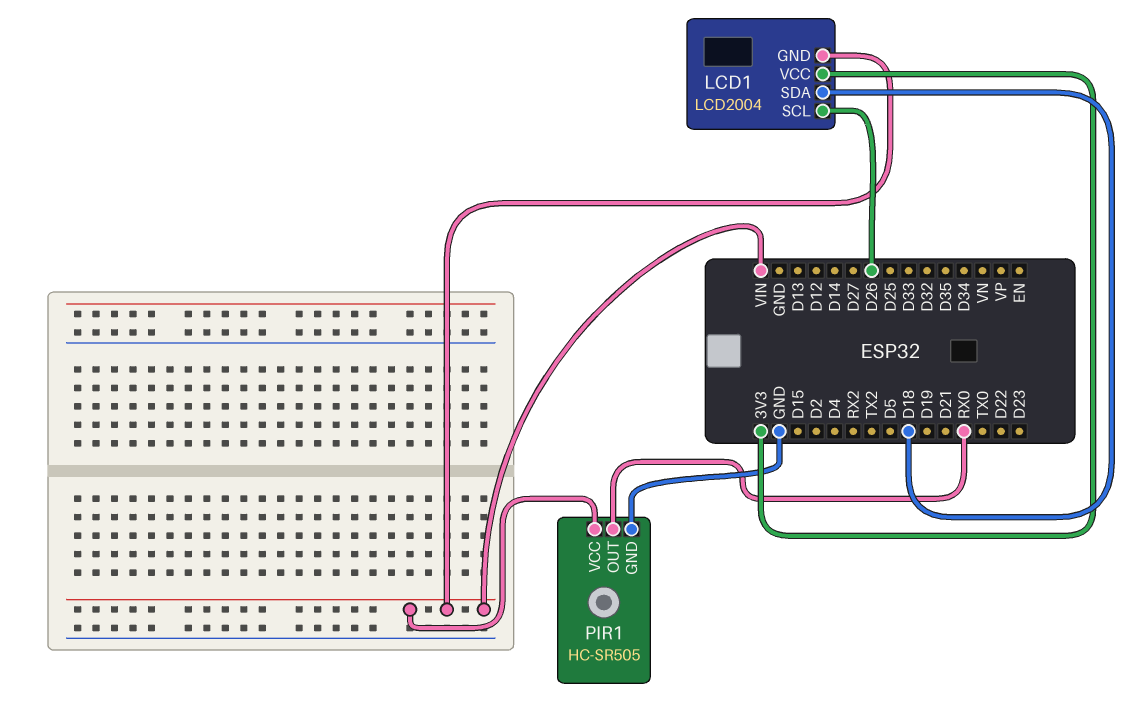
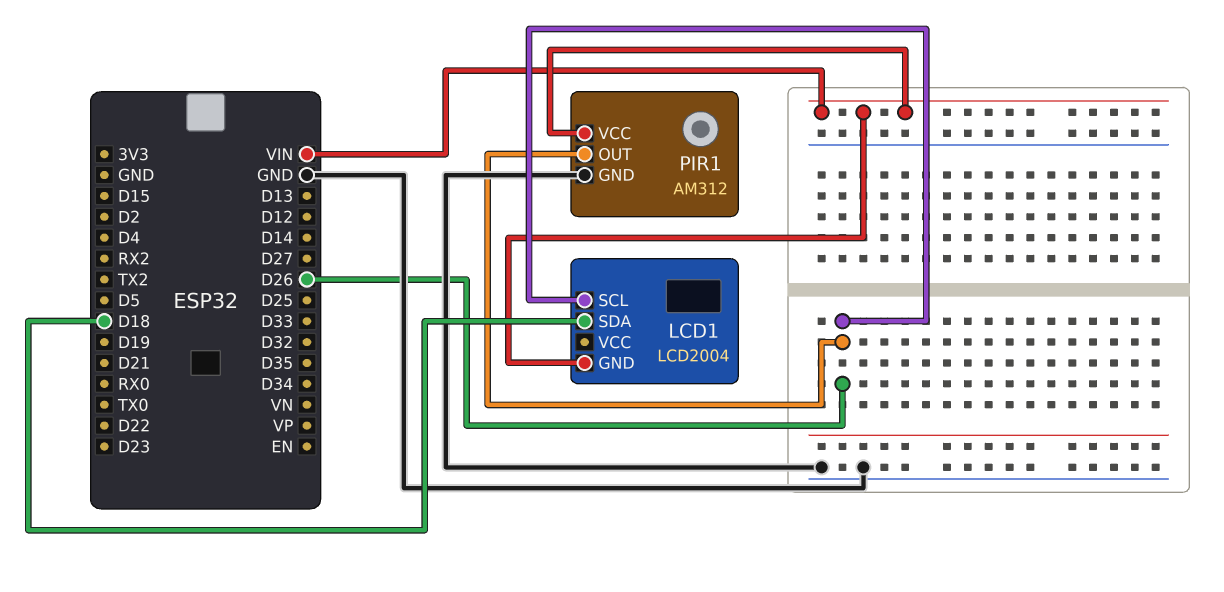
LCD1 pin VCC: 3V3 -> none
PIR1: HC-SR505 -> AM312
PIR1 pin OUT: RX0 -> D26

